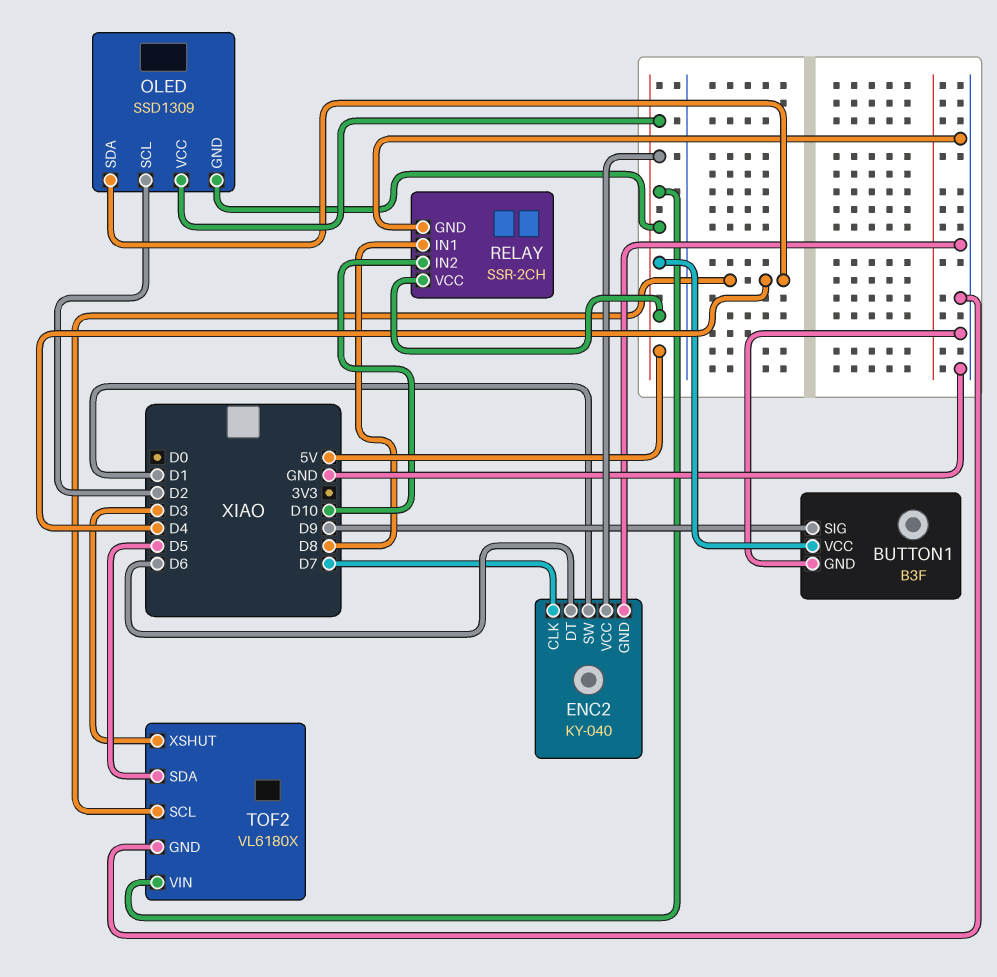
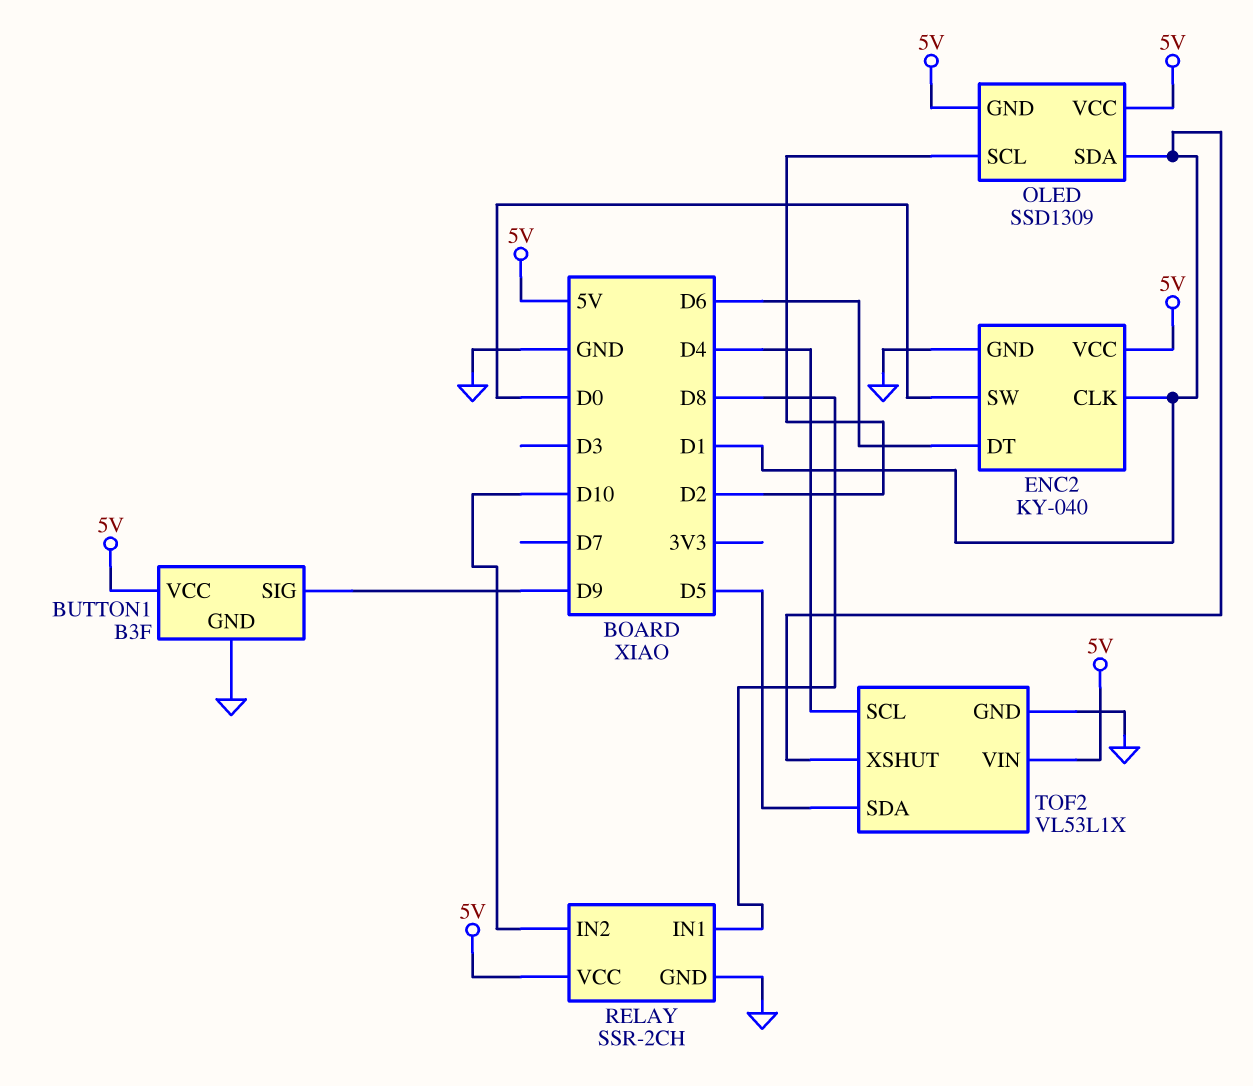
ENC2 pin CLK: D7 -> D1
ENC2 pin SW: D1 -> D0
OLED pin SDA: D4 -> D1
TOF2: VL6180X -> VL53L1X
TOF2 pin XSHUT: D3 -> D1

